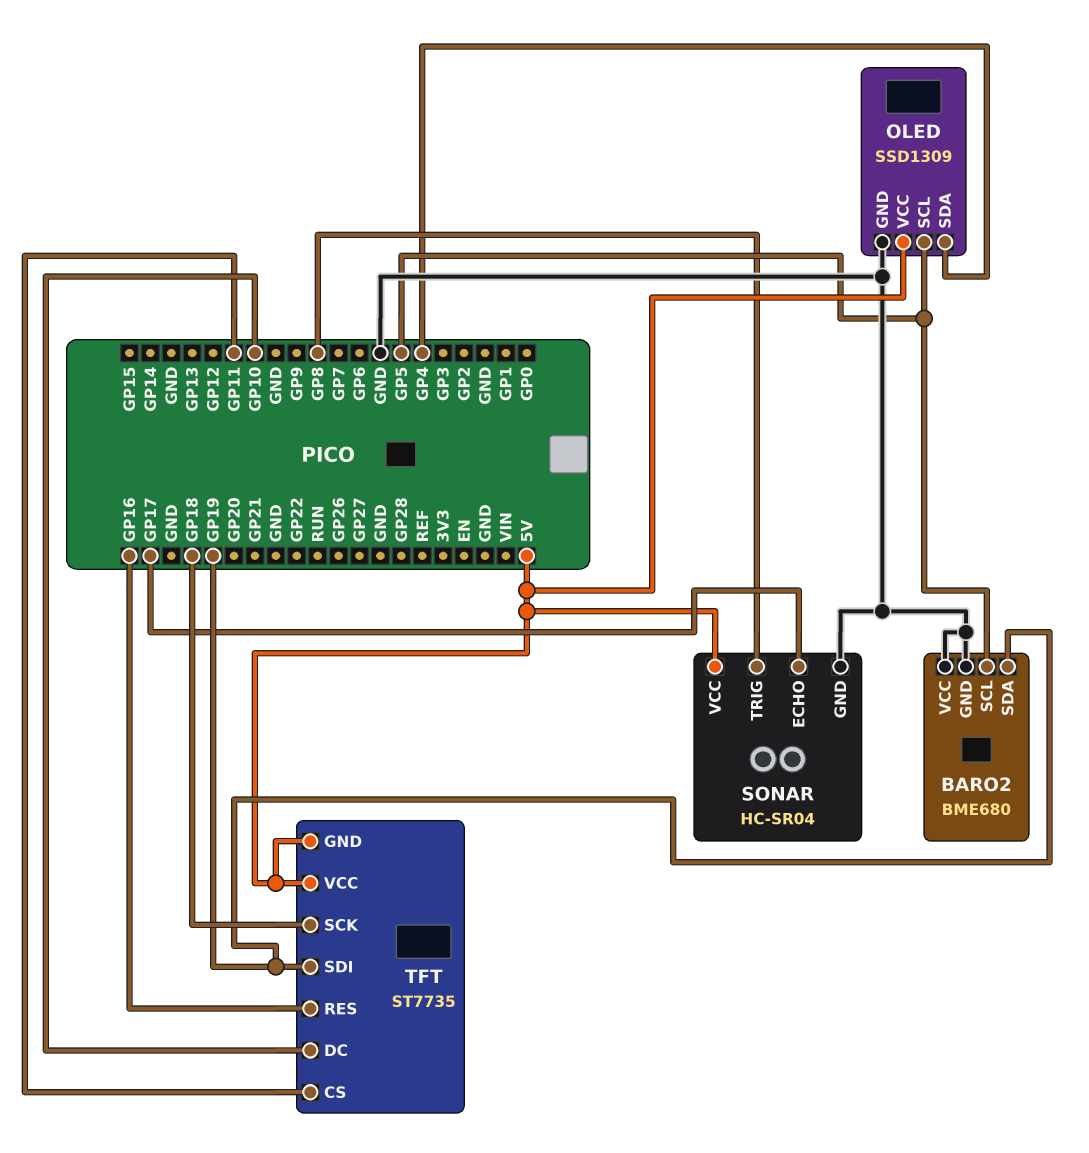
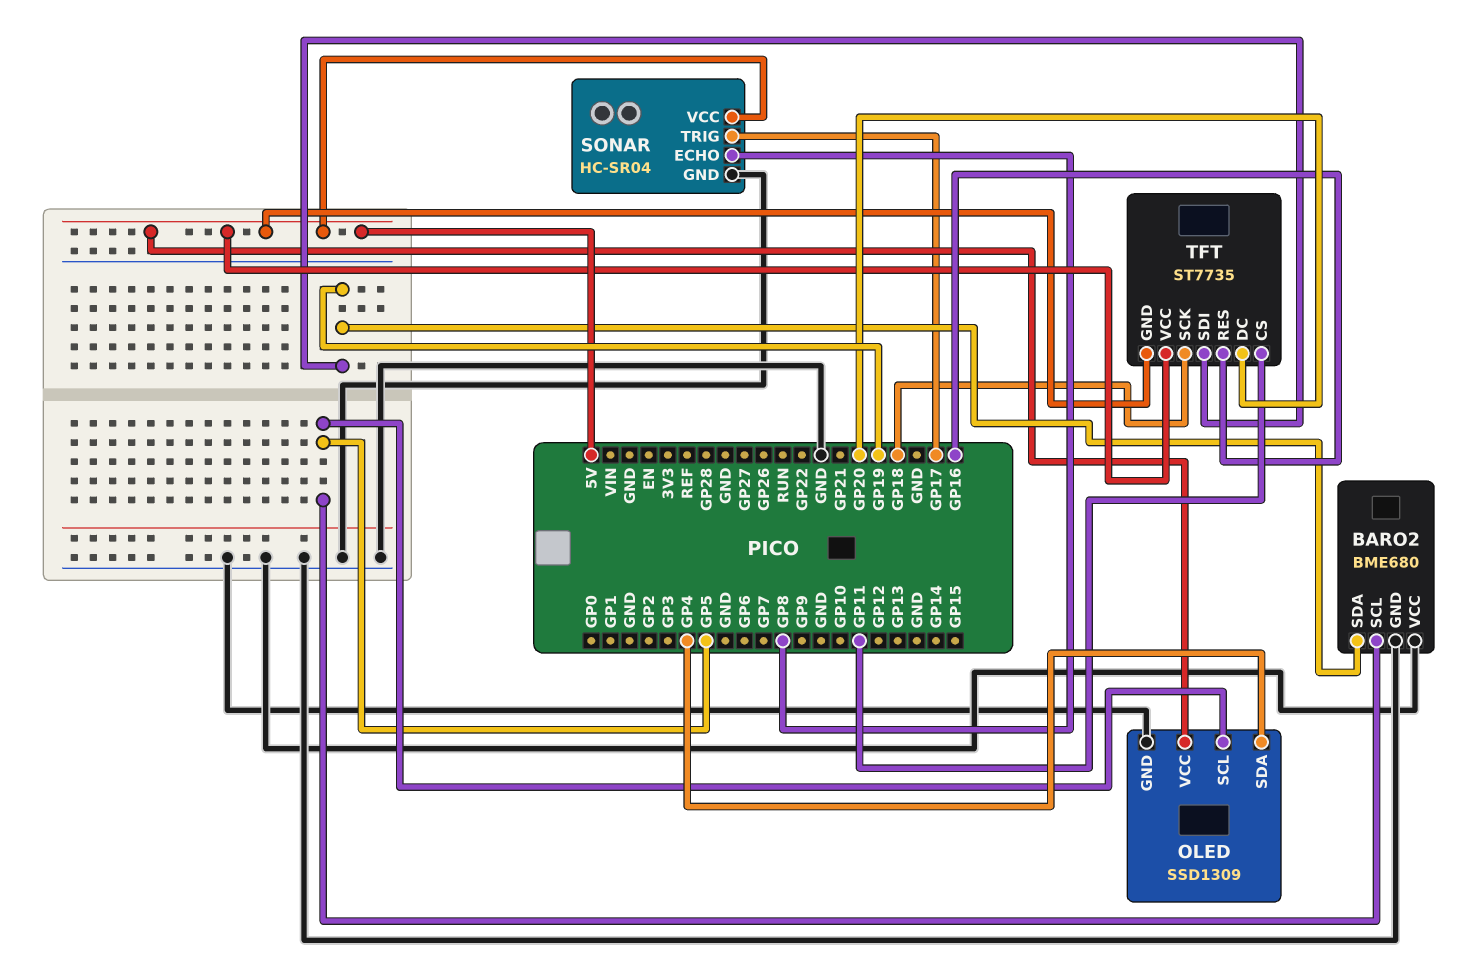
SONAR pin ECHO: GP17 -> GP8
SONAR pin TRIG: GP8 -> GP17
TFT pin DC: GP10 -> GP20

